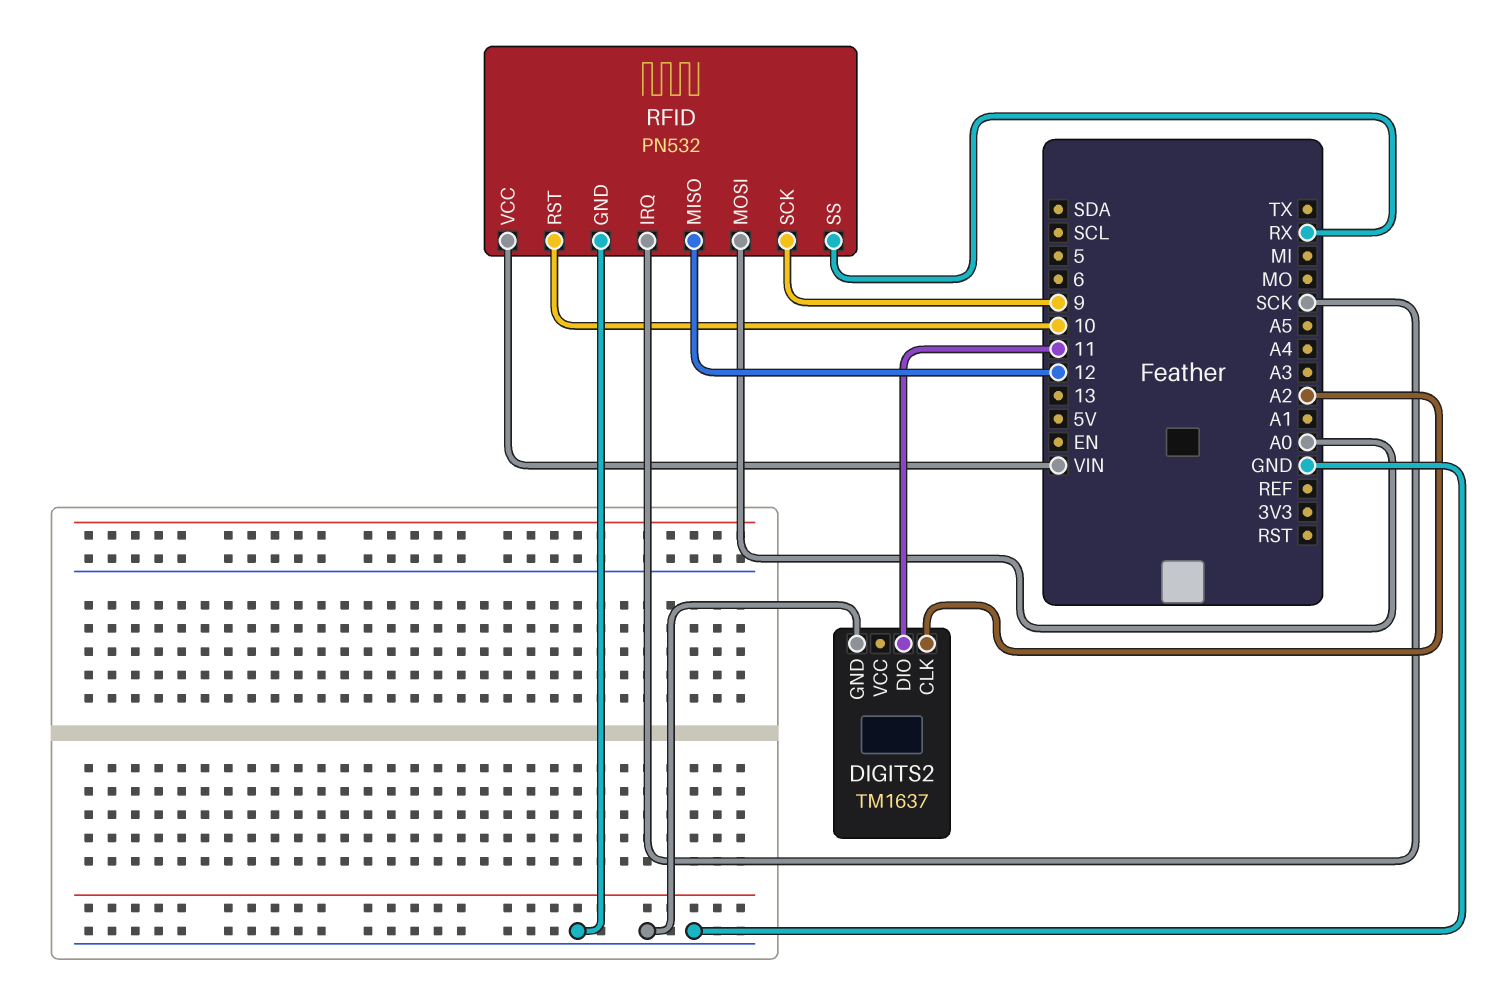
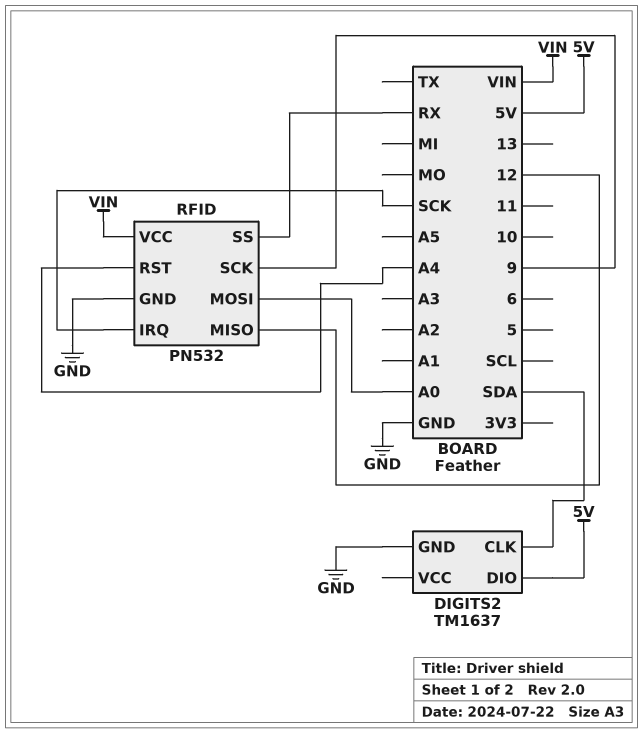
DIGITS2 pin CLK: A2 -> SDA
DIGITS2 pin DIO: 11 -> 5V
RFID pin RST: 10 -> A4

